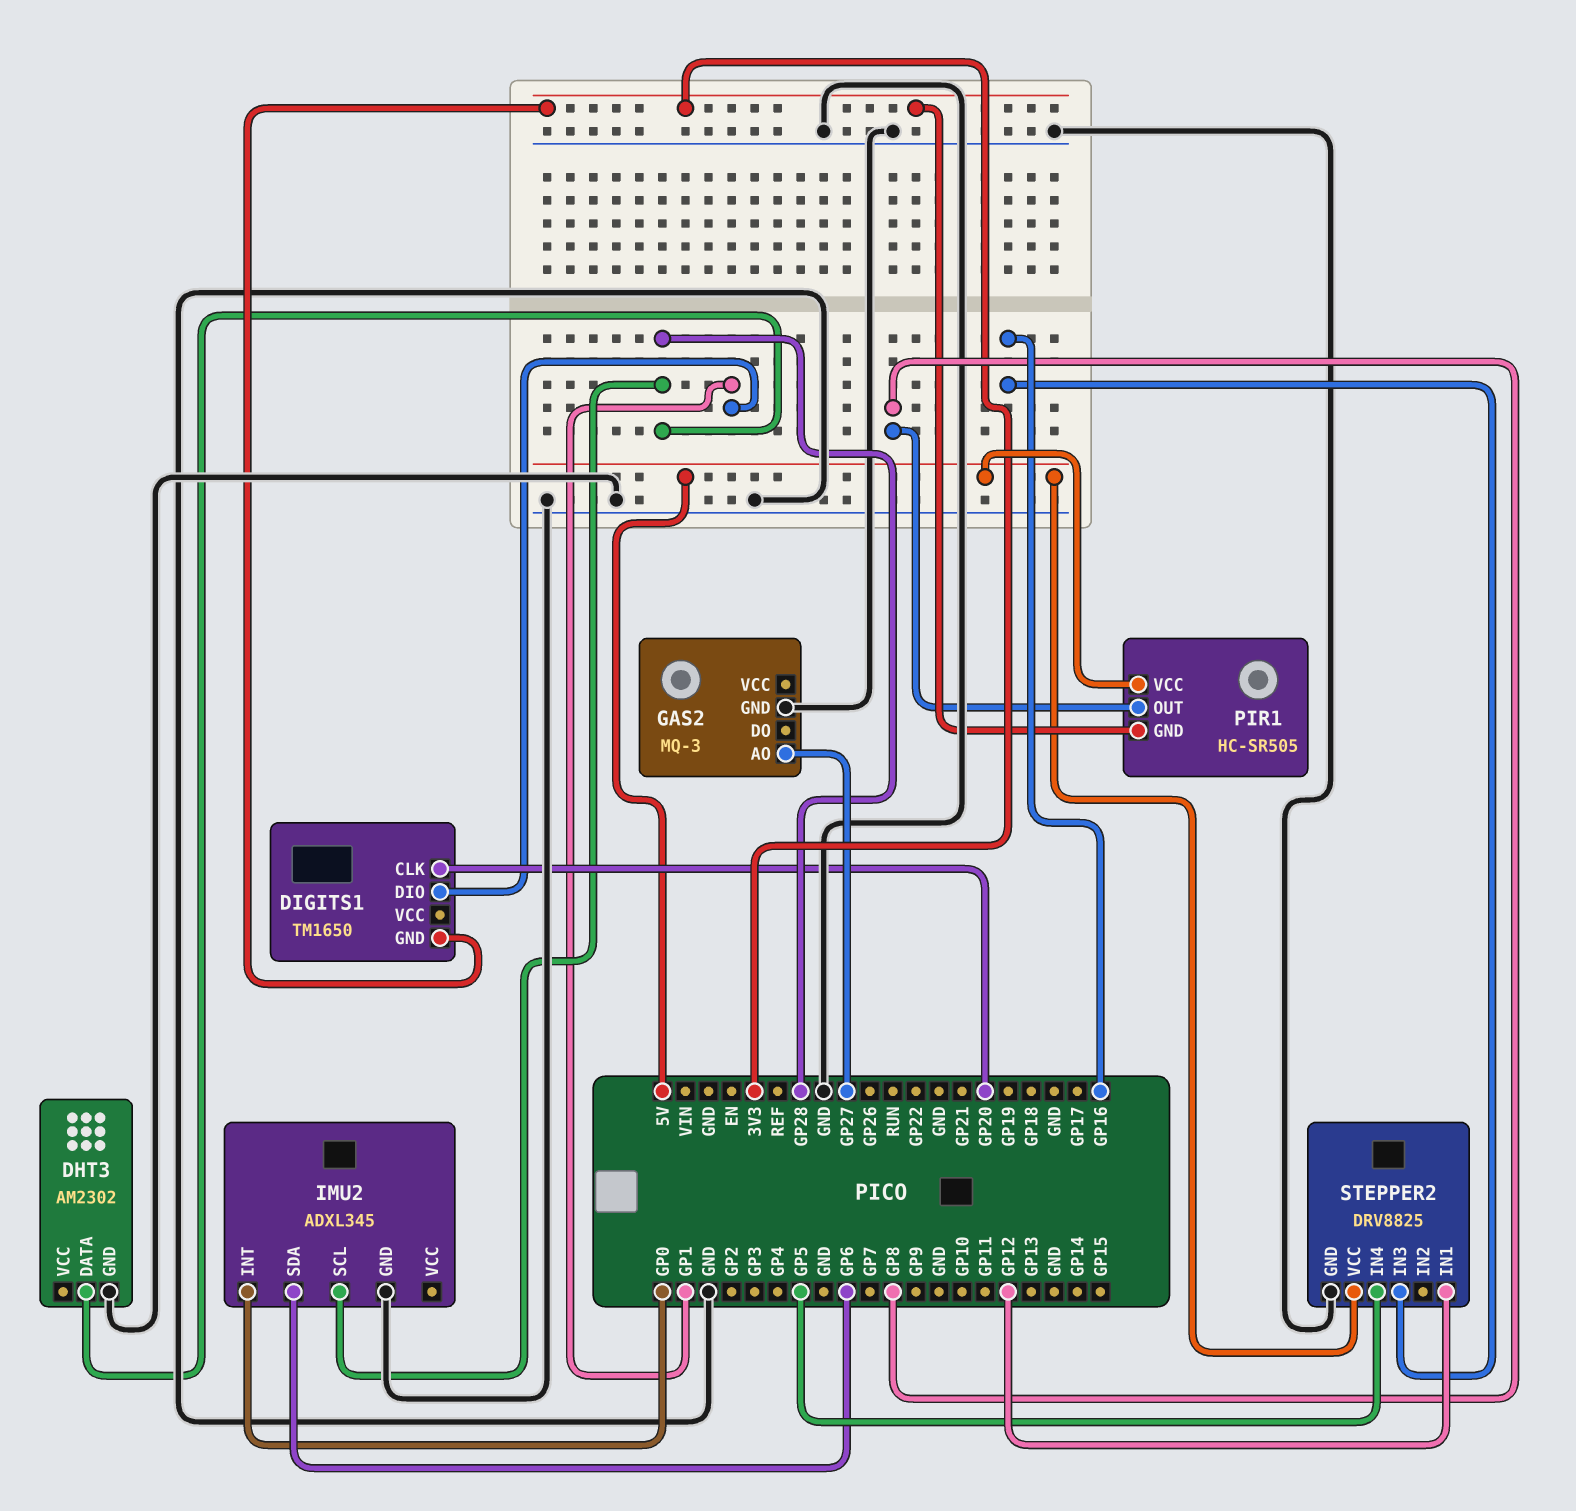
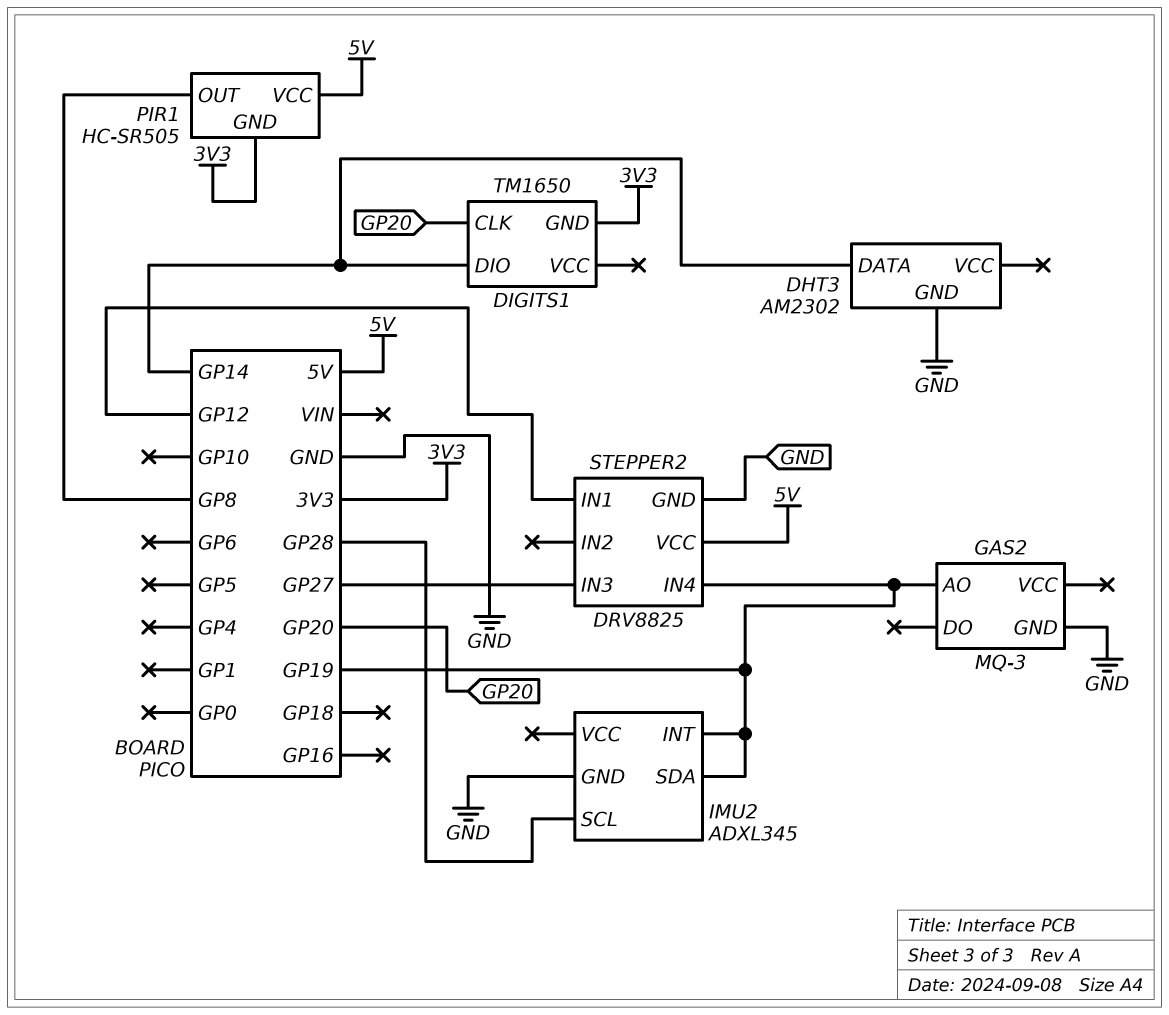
DHT3 pin DATA: GP28 -> GP14
DIGITS1 pin DIO: GP1 -> GP14
GAS2 pin AO: GP27 -> GP19
IMU2 pin INT: GP0 -> GP19
IMU2 pin SDA: GP6 -> GP19
STEPPER2 pin IN3: GP16 -> GP27
STEPPER2 pin IN4: GP5 -> GP19

